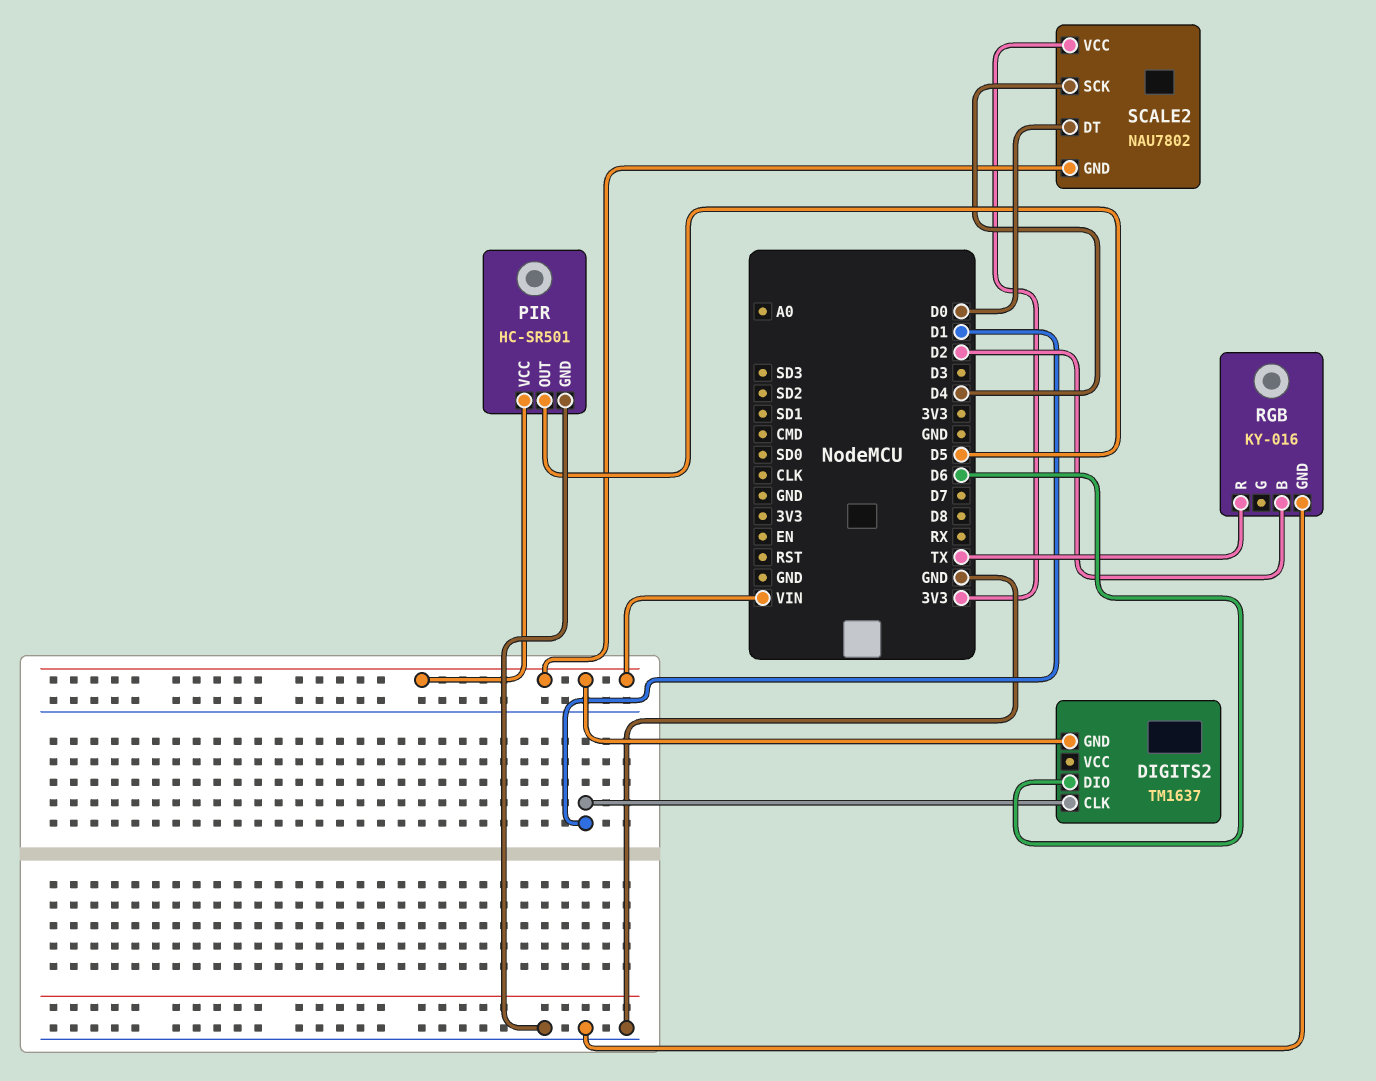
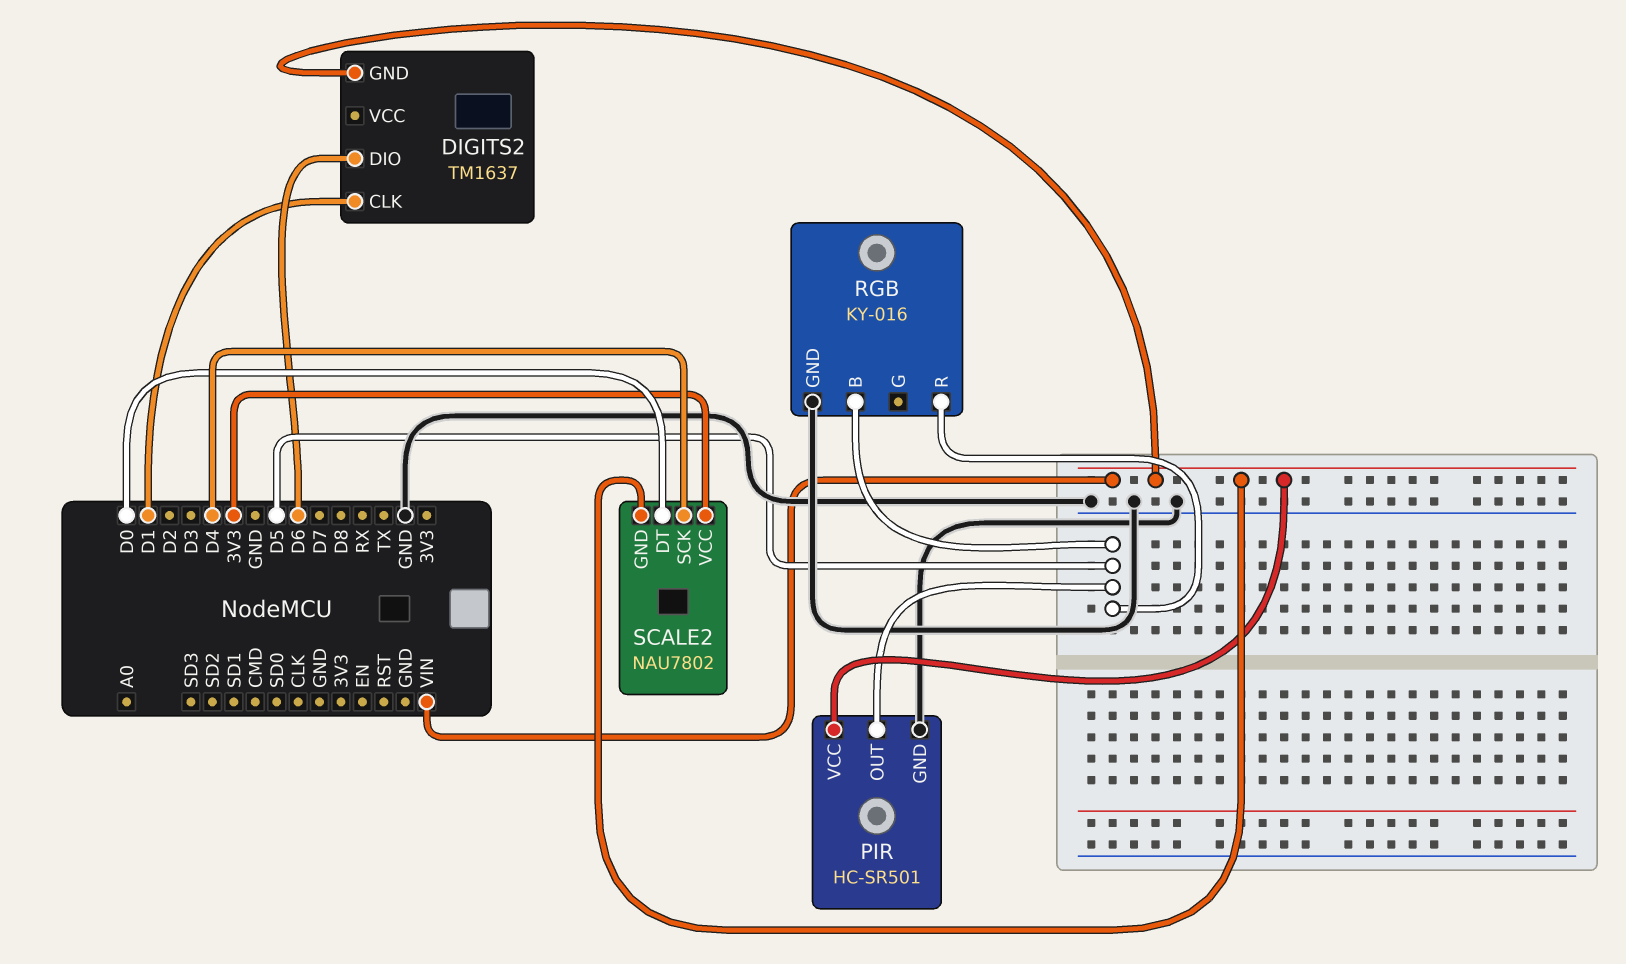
RGB pin B: D2 -> D5
RGB pin R: TX -> D5

